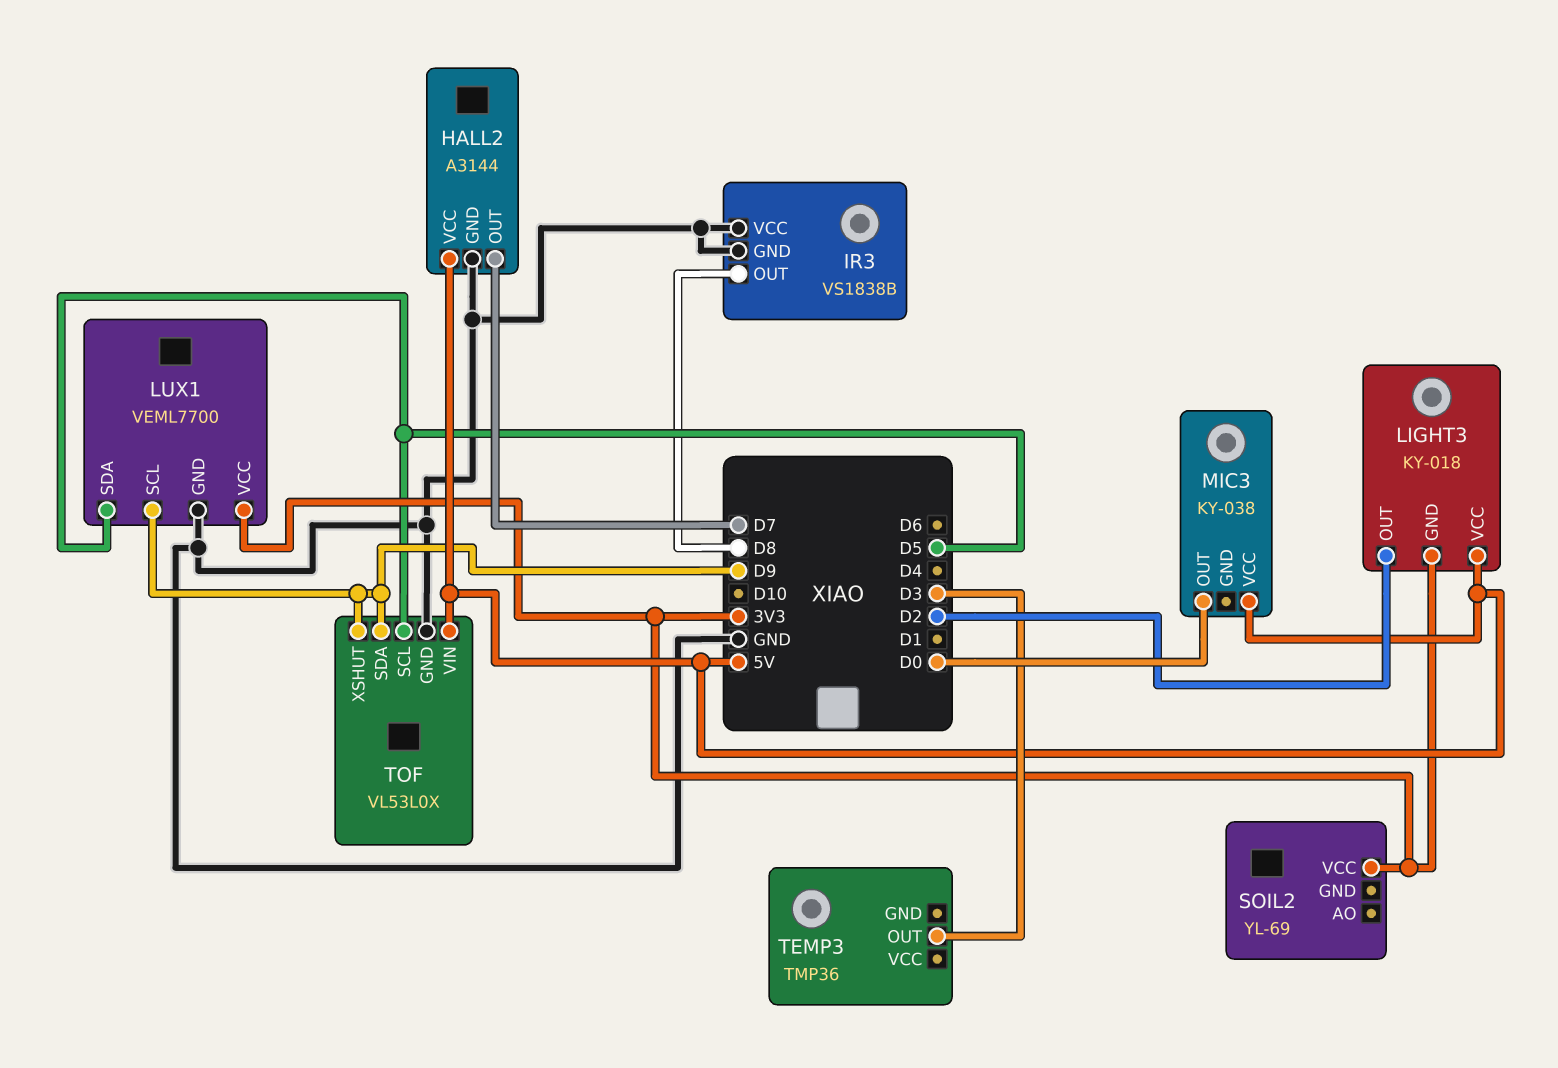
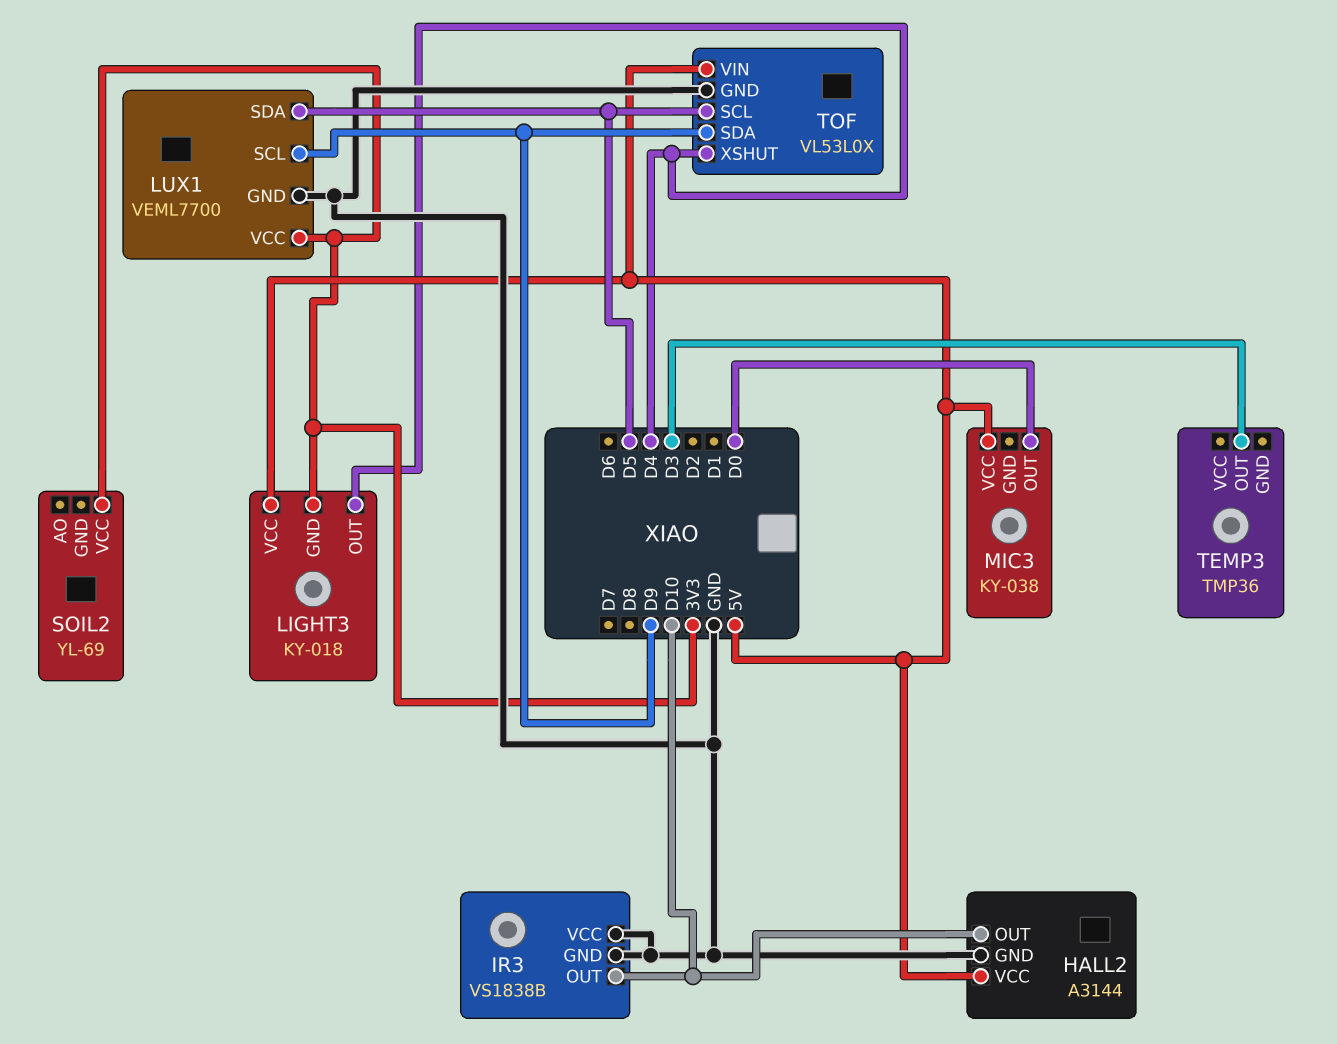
HALL2 pin OUT: D7 -> D10
IR3 pin OUT: D8 -> D10
LIGHT3 pin OUT: D2 -> D4
TOF pin XSHUT: D9 -> D4

